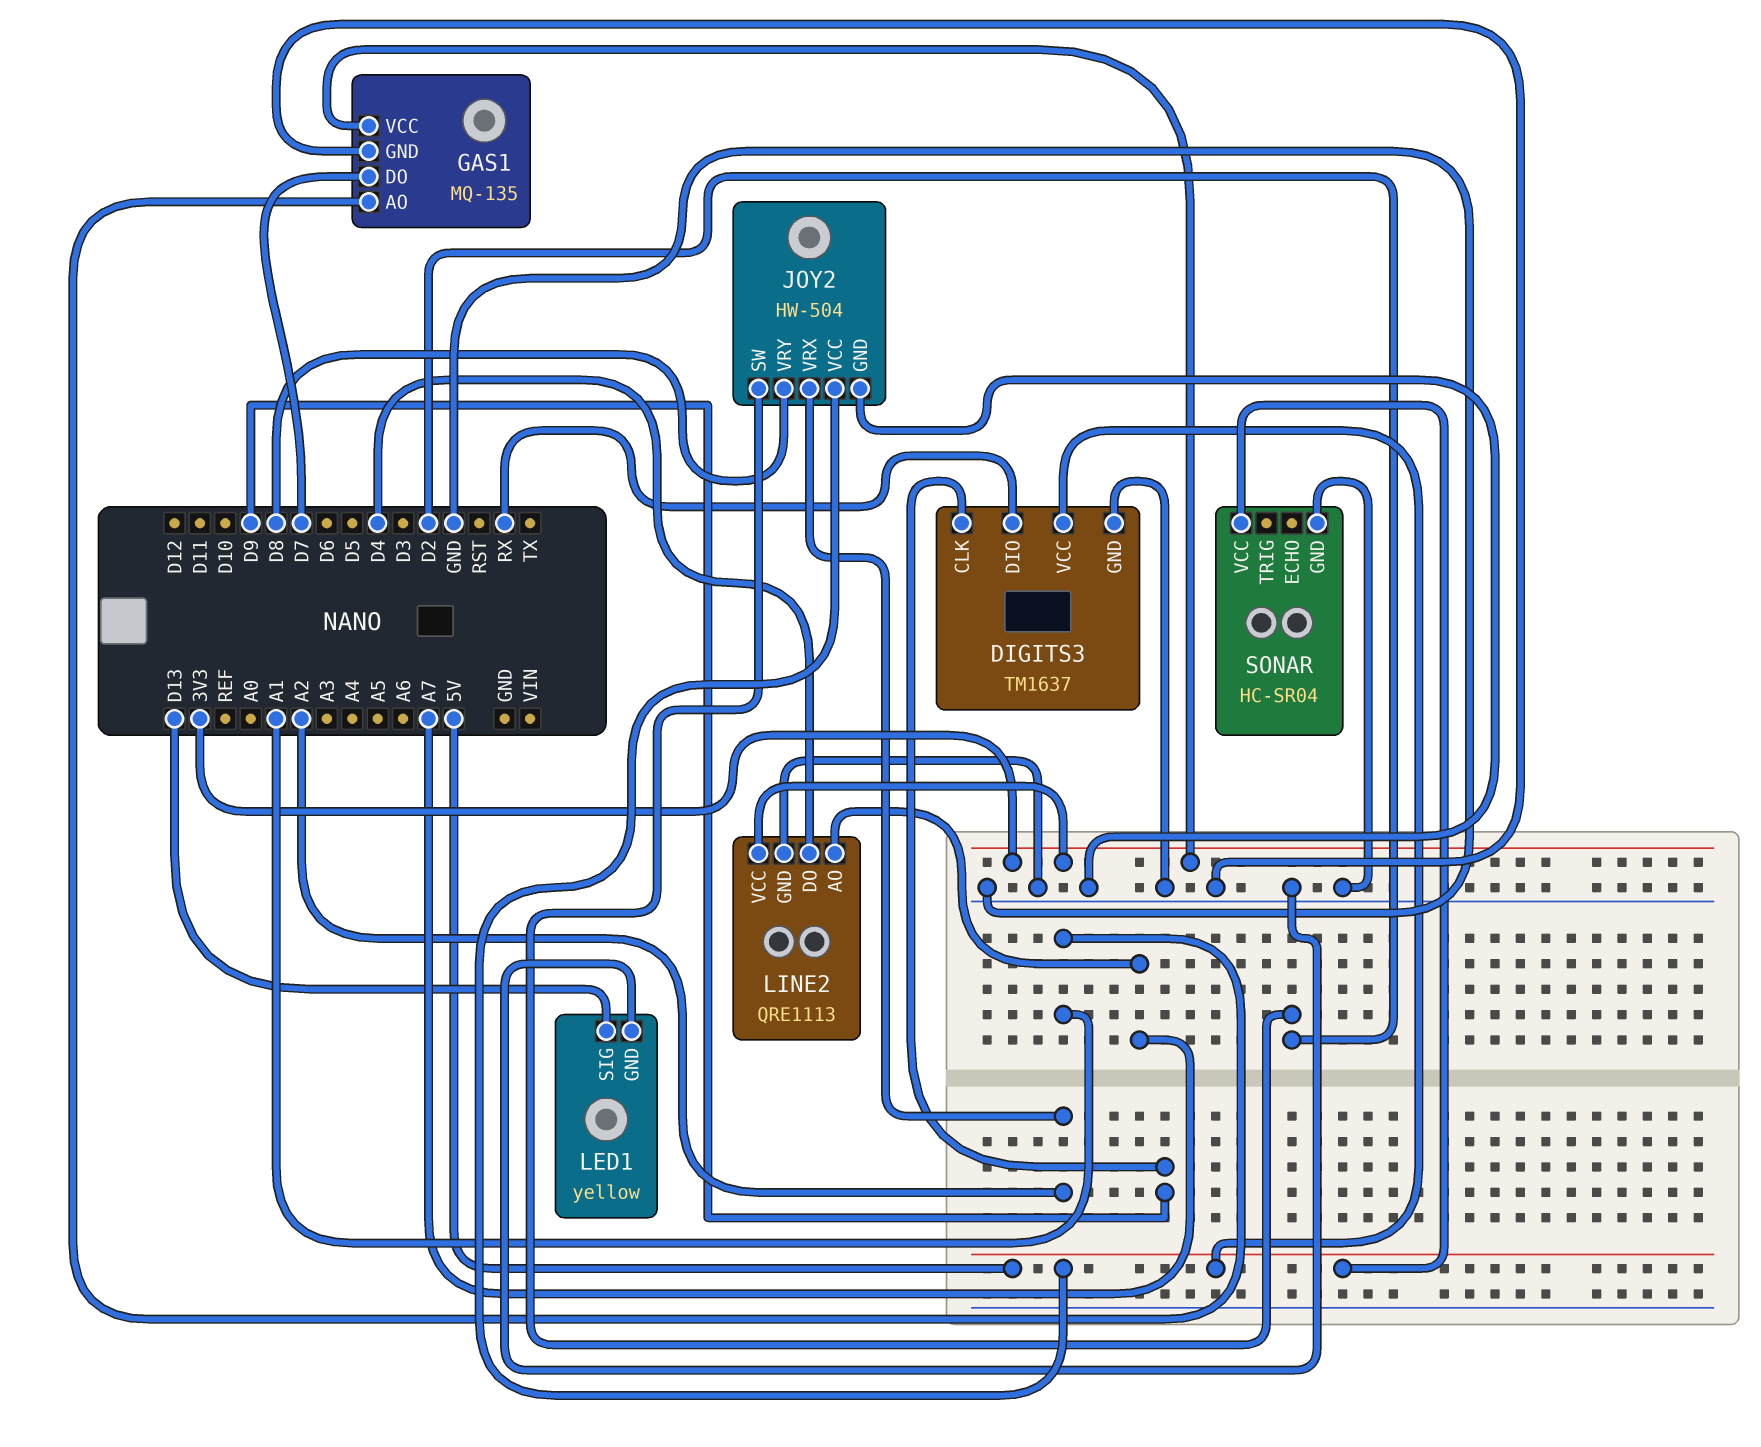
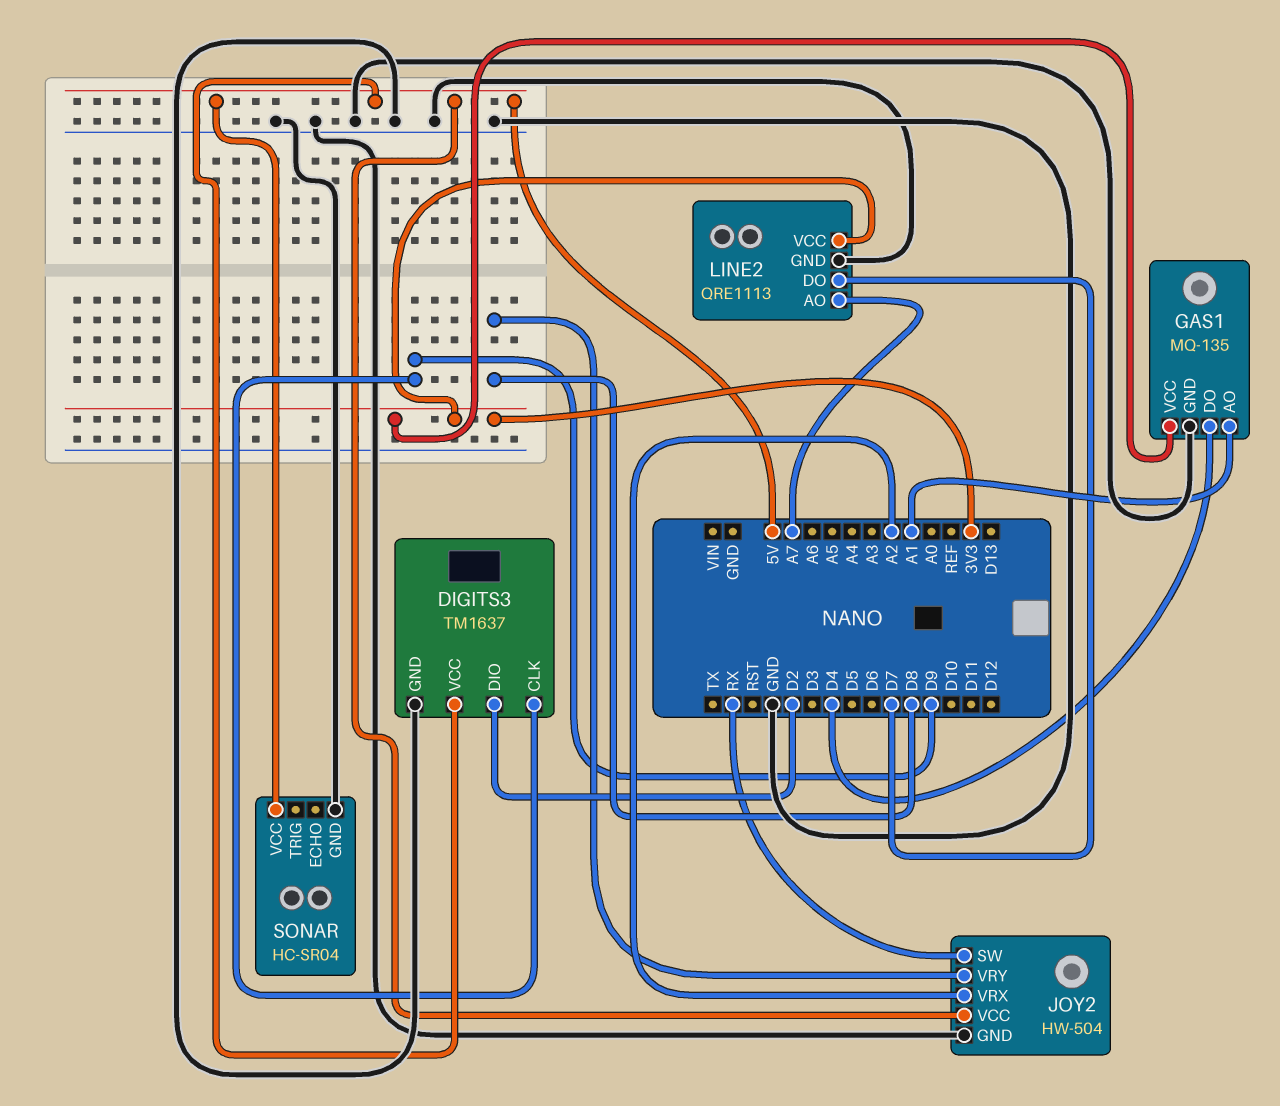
DIGITS3 pin DIO: RX -> D2
GAS1 pin DO: D7 -> D4
JOY2 pin SW: D2 -> RX
LED1: yellow -> none
LED1 pin GND: GND -> none
LED1 pin SIG: D13 -> none
LINE2 pin DO: D4 -> D7

